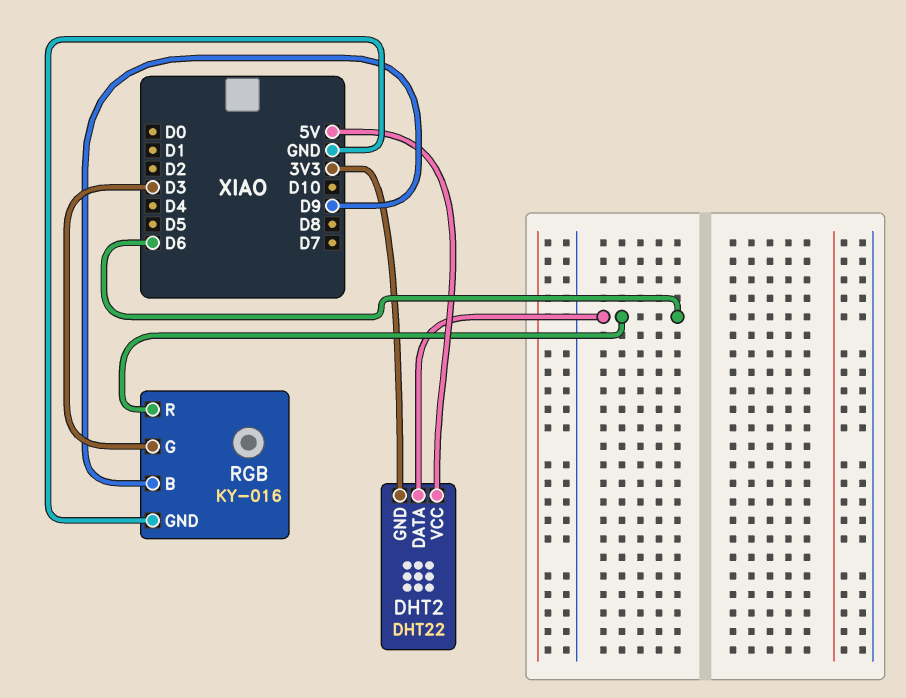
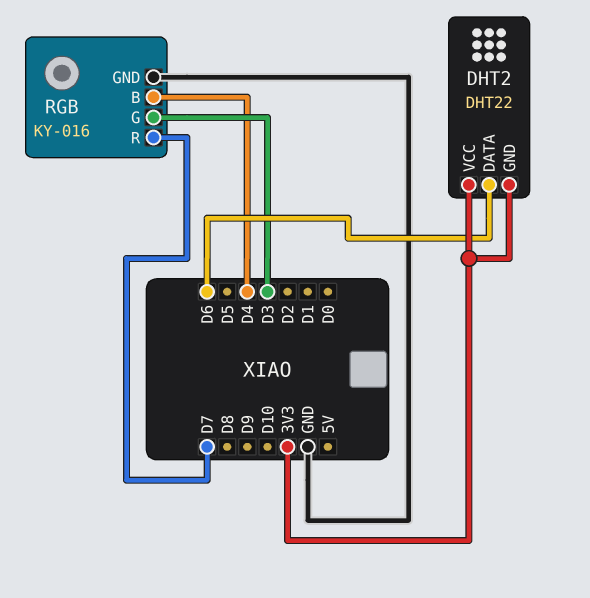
DHT2 pin VCC: 5V -> 3V3
RGB pin B: D9 -> D4
RGB pin R: D6 -> D7

